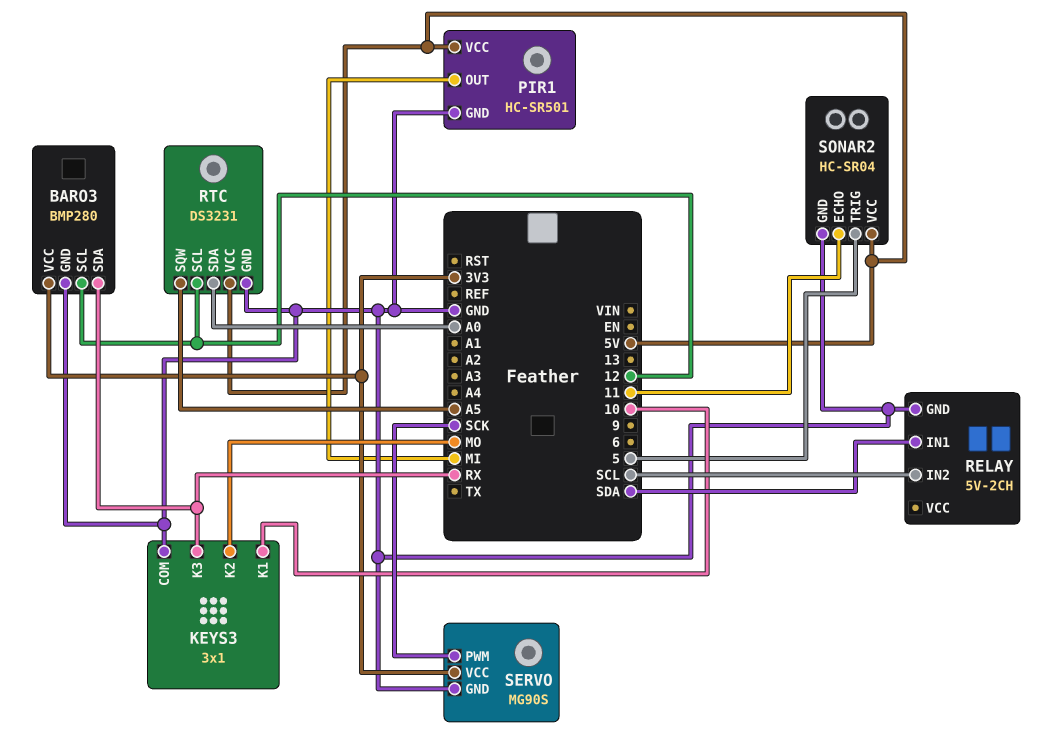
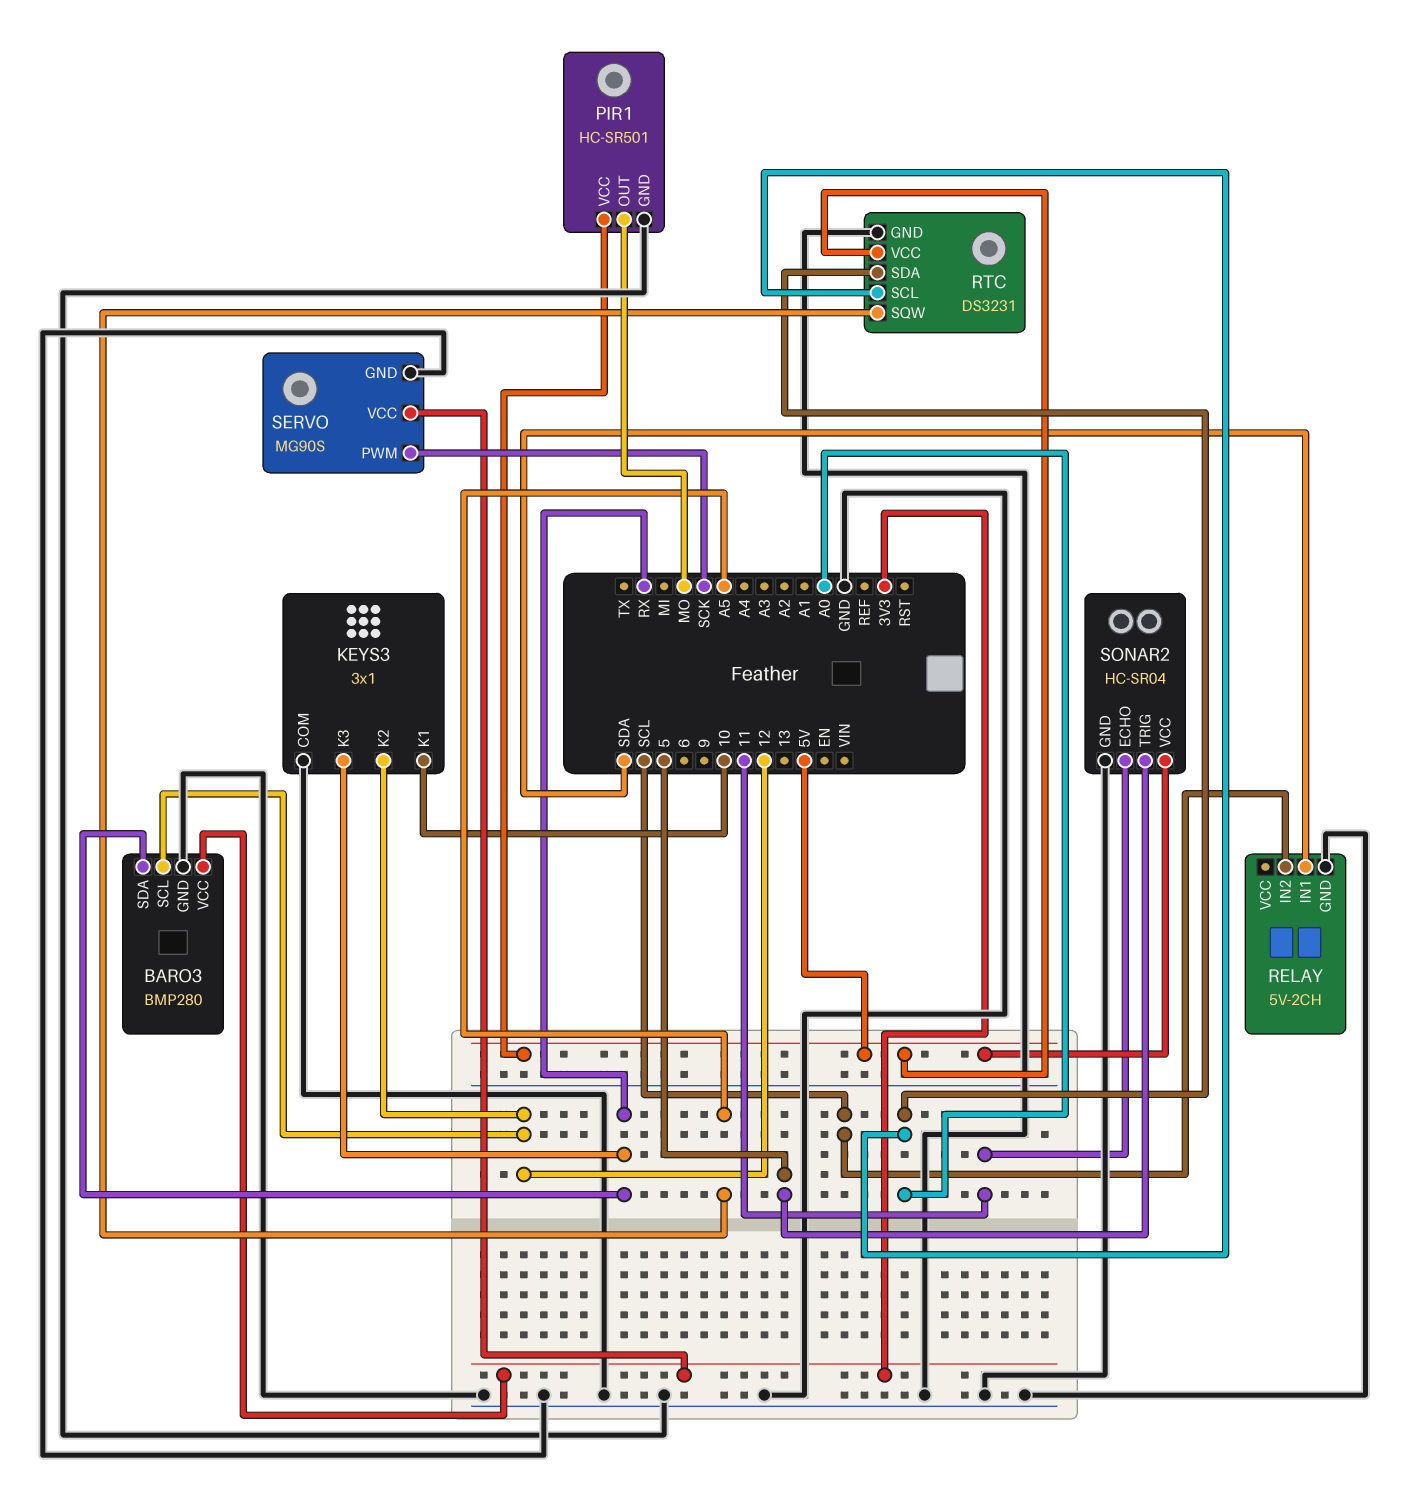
KEYS3 pin K2: MO -> 12
PIR1 pin OUT: MI -> MO
RTC pin SCL: 12 -> A0

